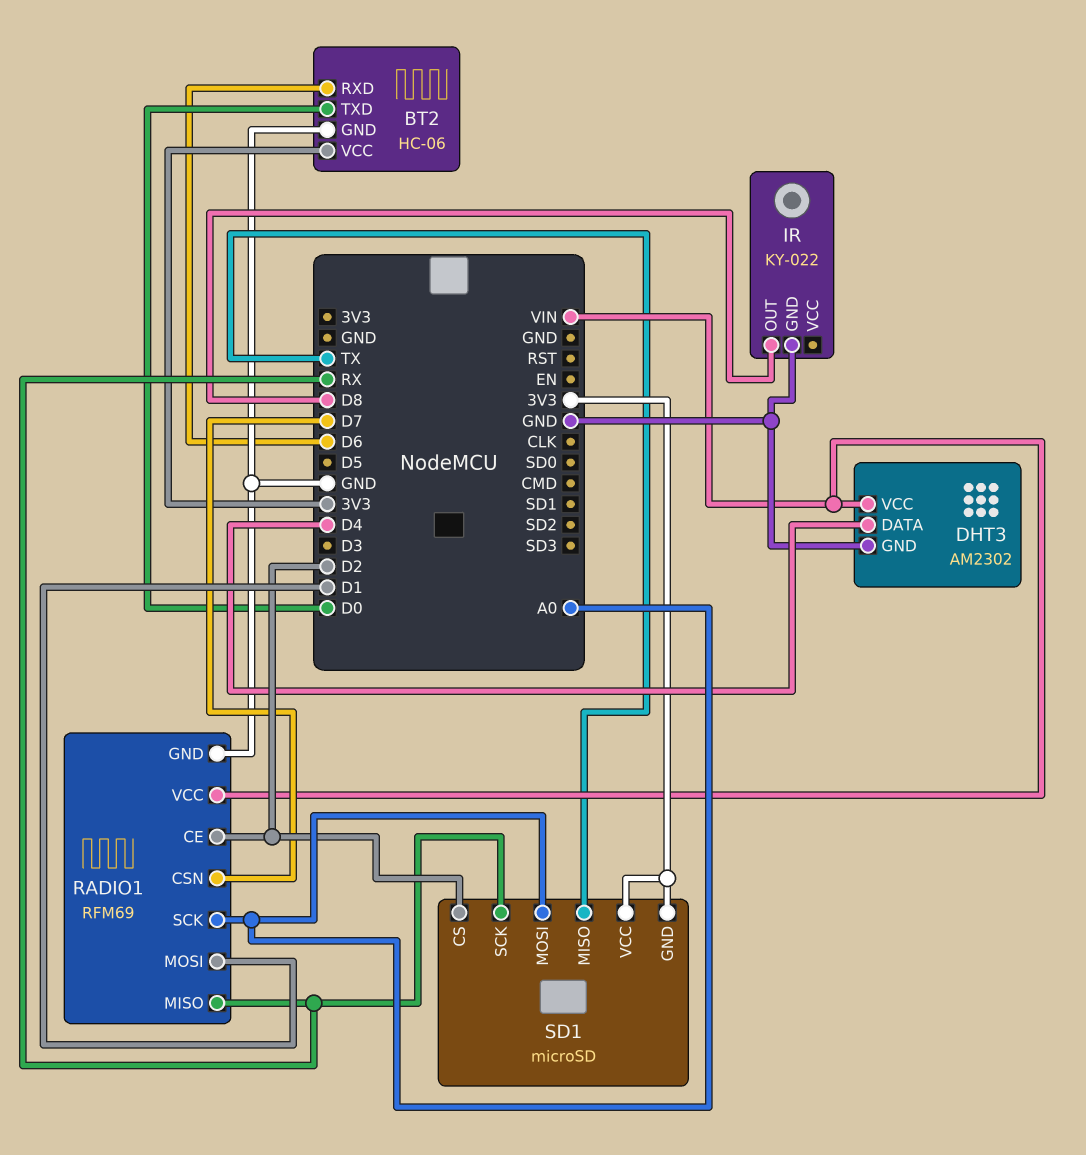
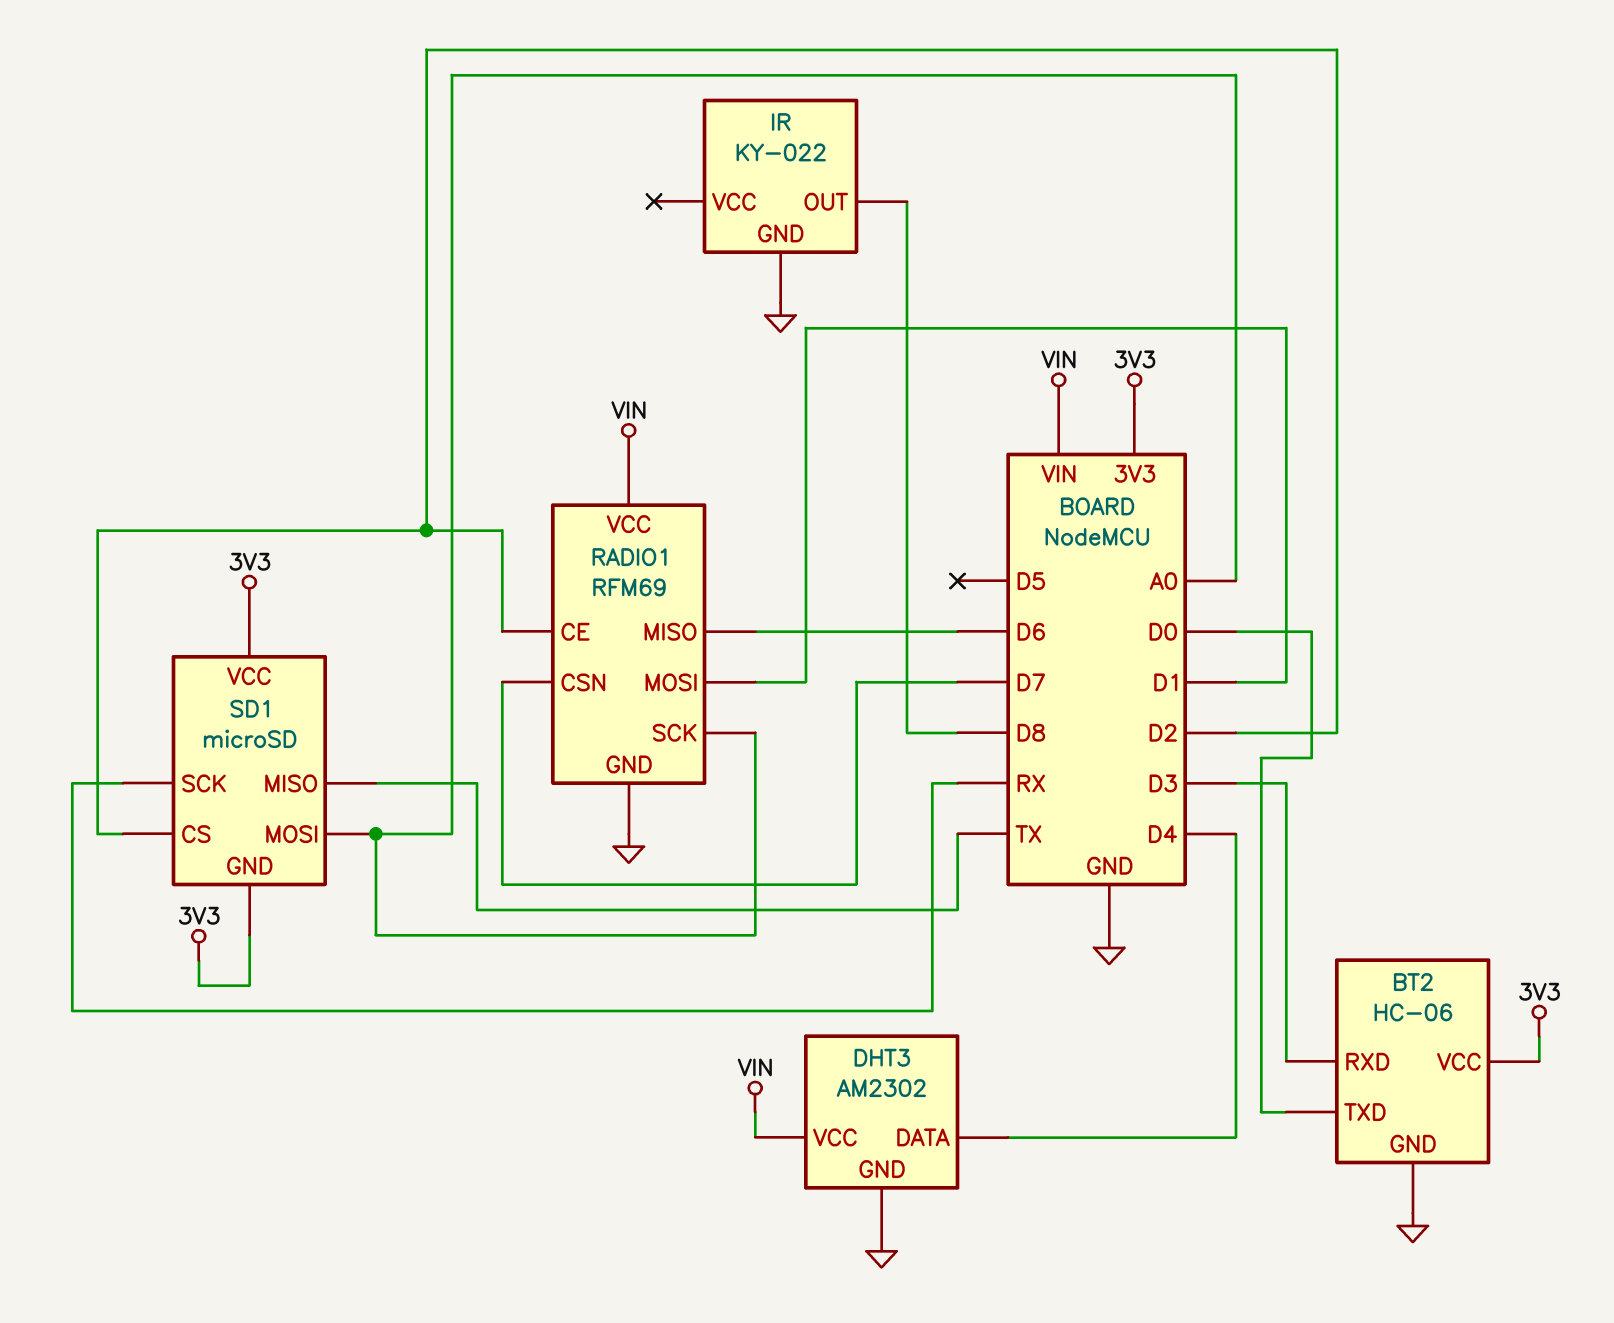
BT2 pin RXD: D6 -> D3
RADIO1 pin MISO: RX -> D6

